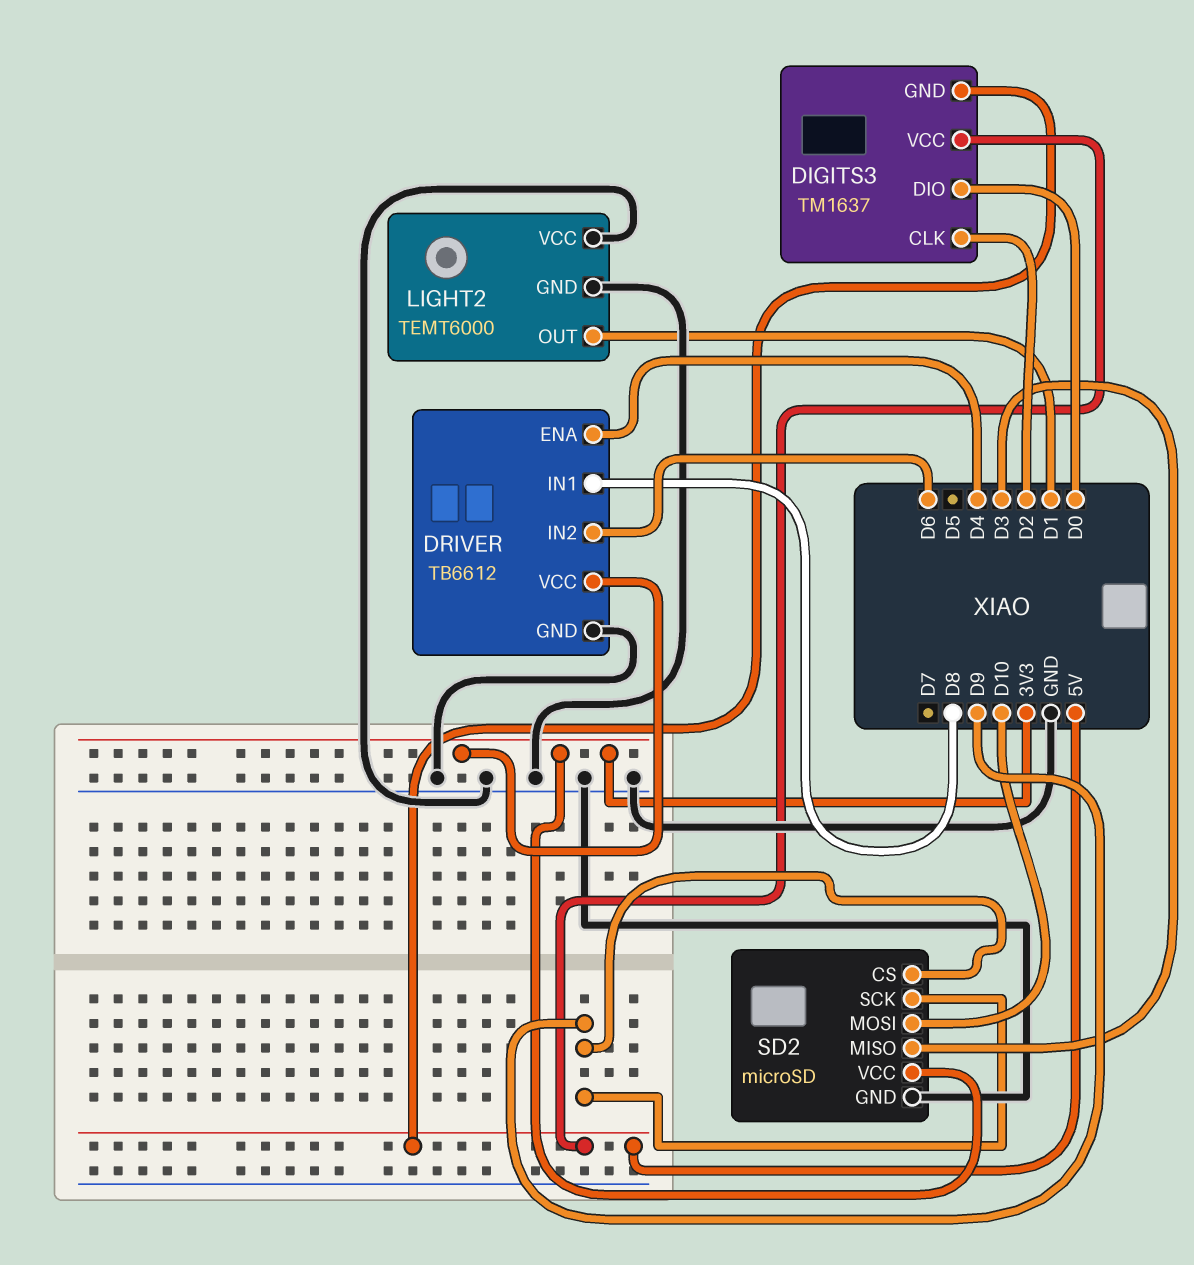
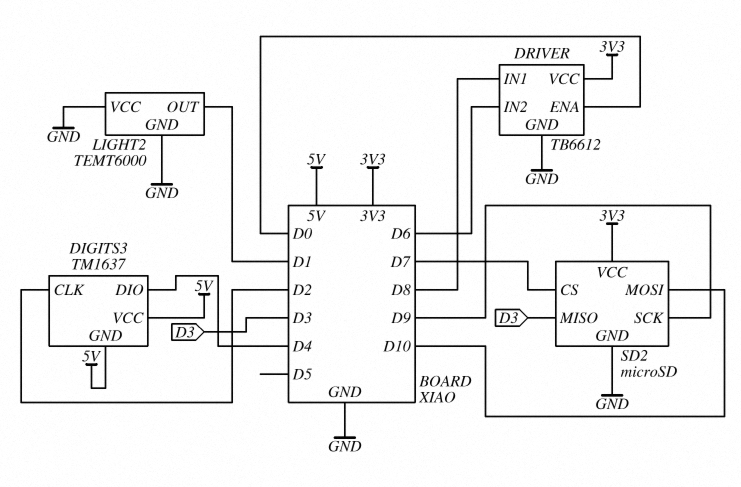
DIGITS3 pin DIO: D0 -> D4
DRIVER pin ENA: D4 -> D0
SD2 pin CS: D9 -> D7

